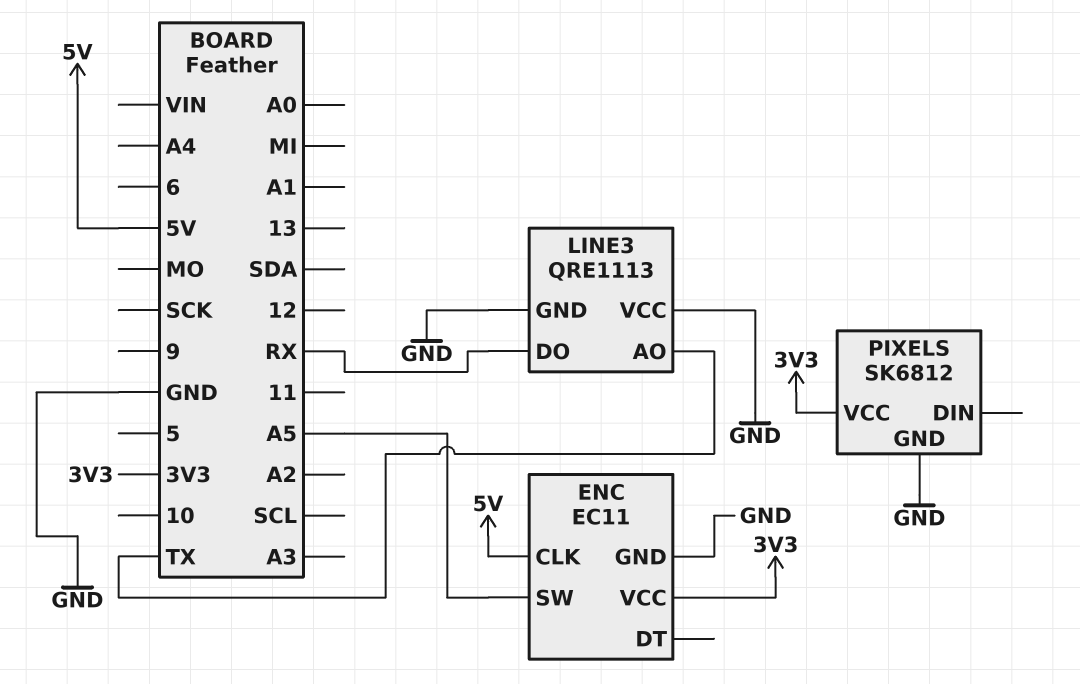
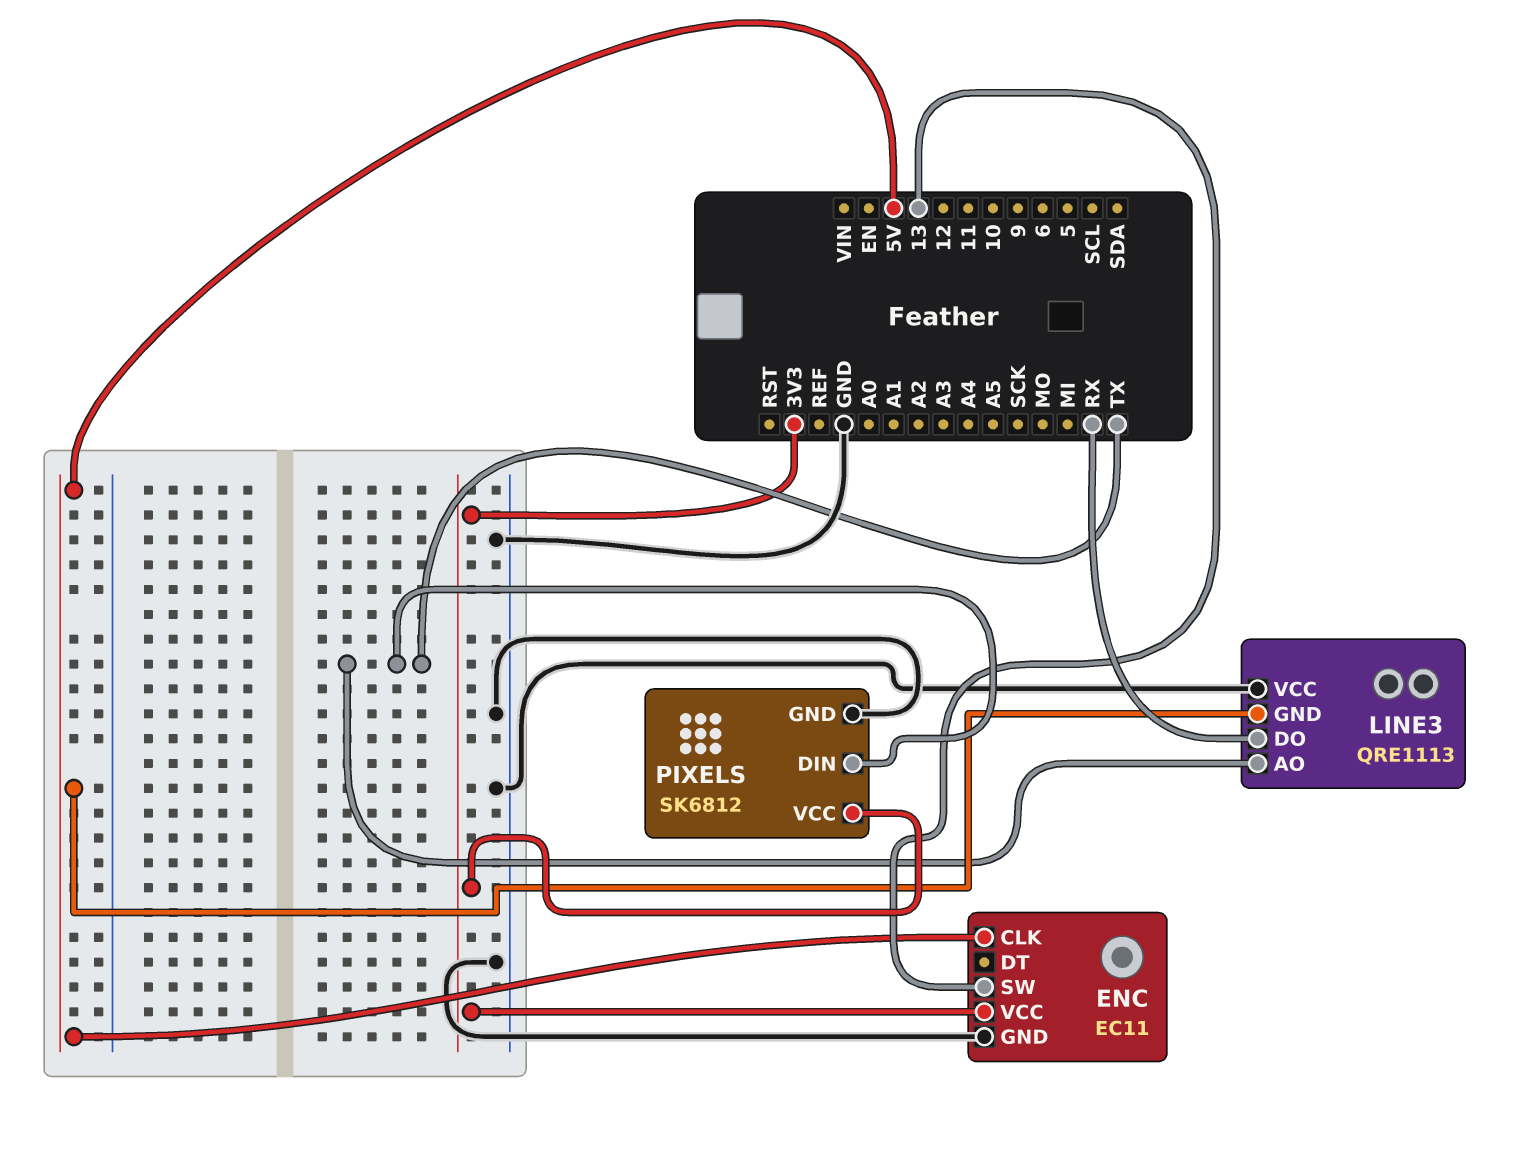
ENC pin SW: A5 -> 13
LINE3 pin GND: GND -> 5V
PIXELS pin DIN: none -> TX

